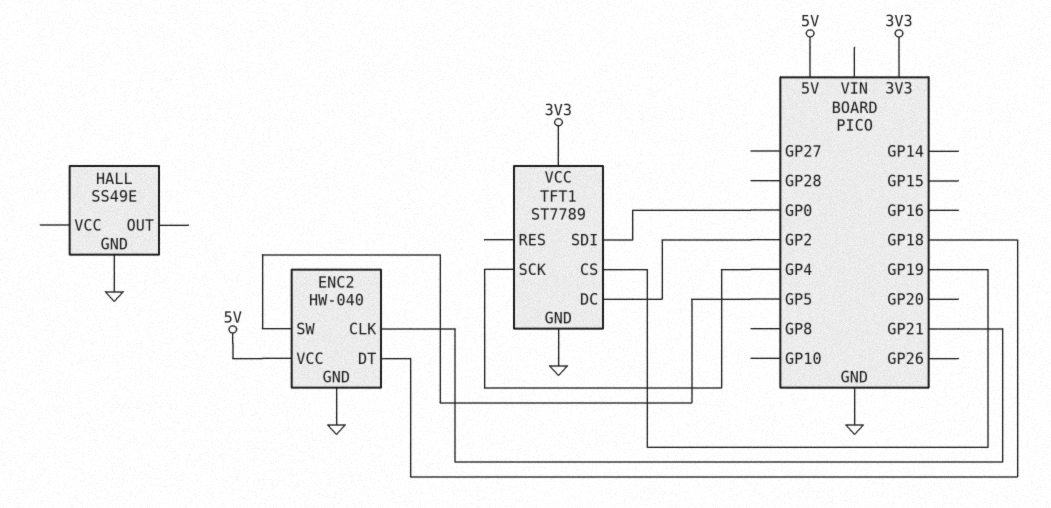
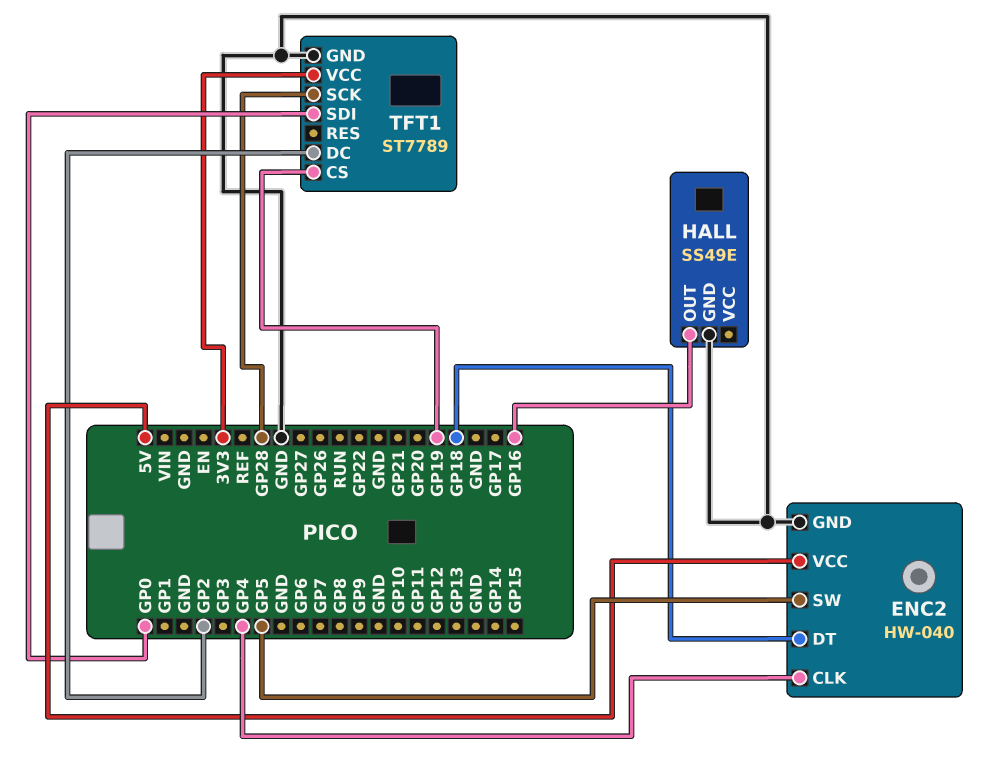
ENC2 pin CLK: GP21 -> GP4
HALL pin OUT: none -> GP16
TFT1 pin SCK: GP4 -> GP28

